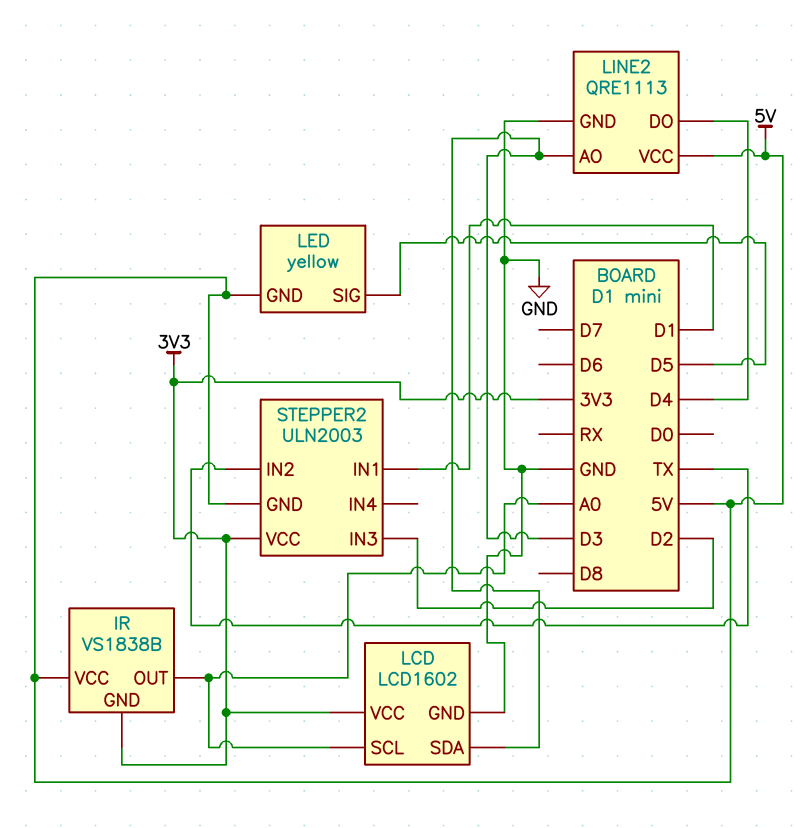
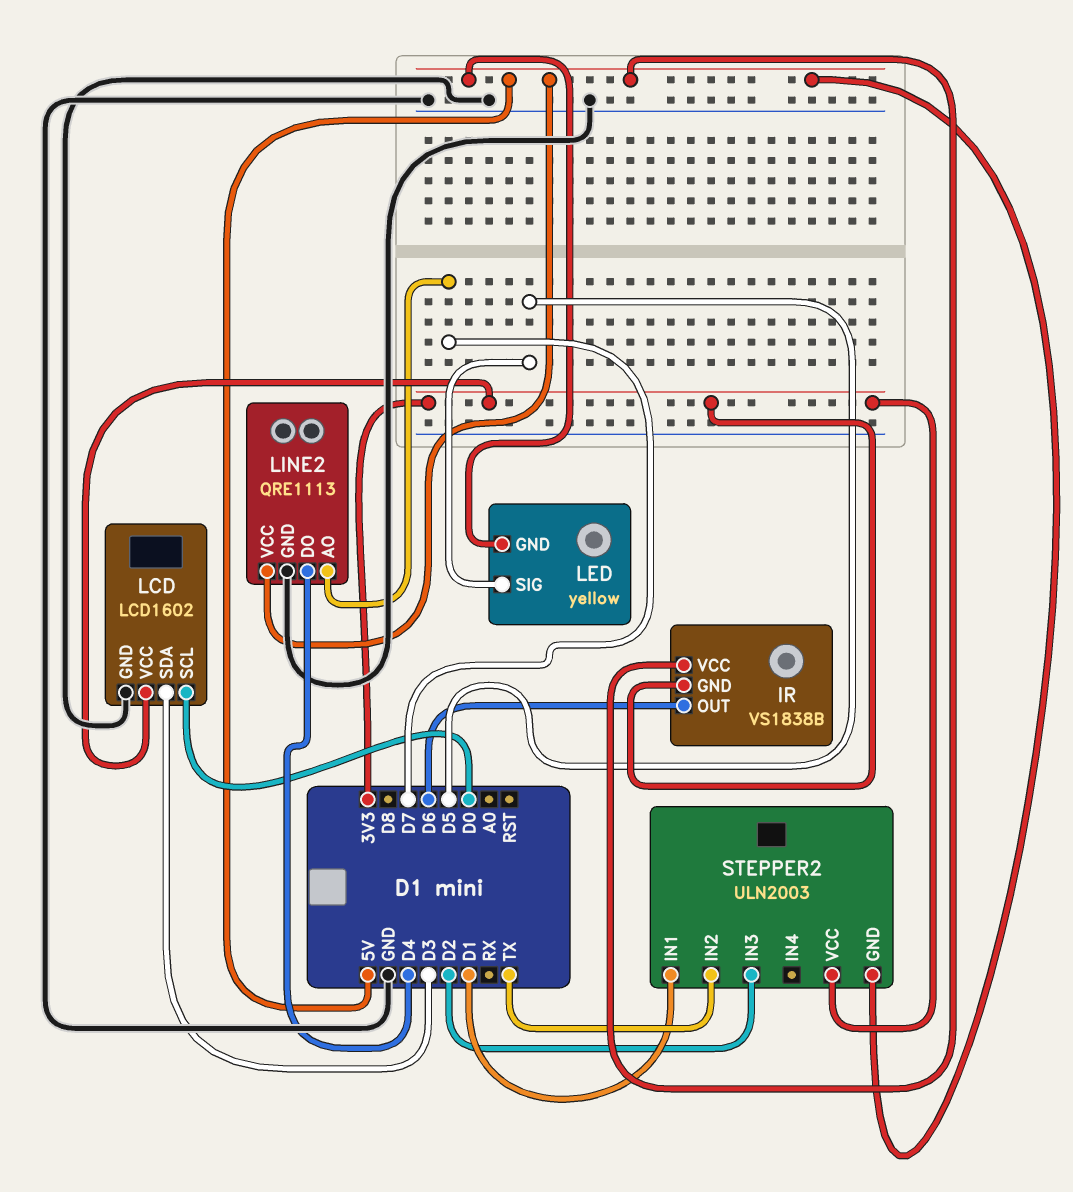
IR pin OUT: A0 -> D6
LCD pin SCL: A0 -> D0
LINE2 pin AO: D3 -> D7

